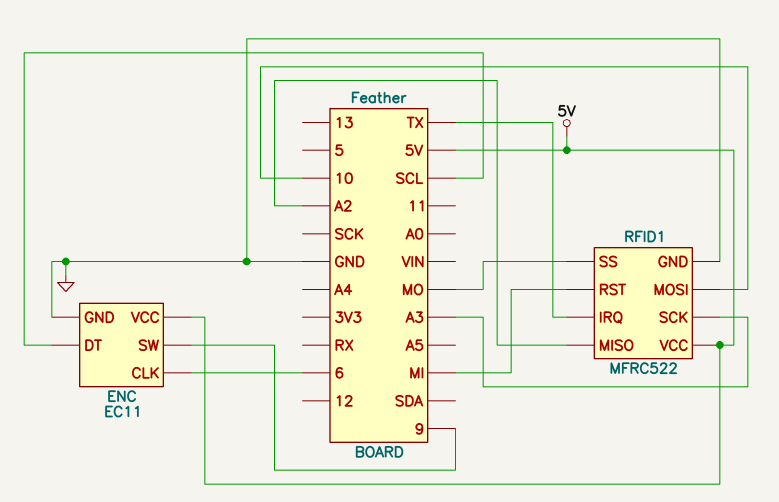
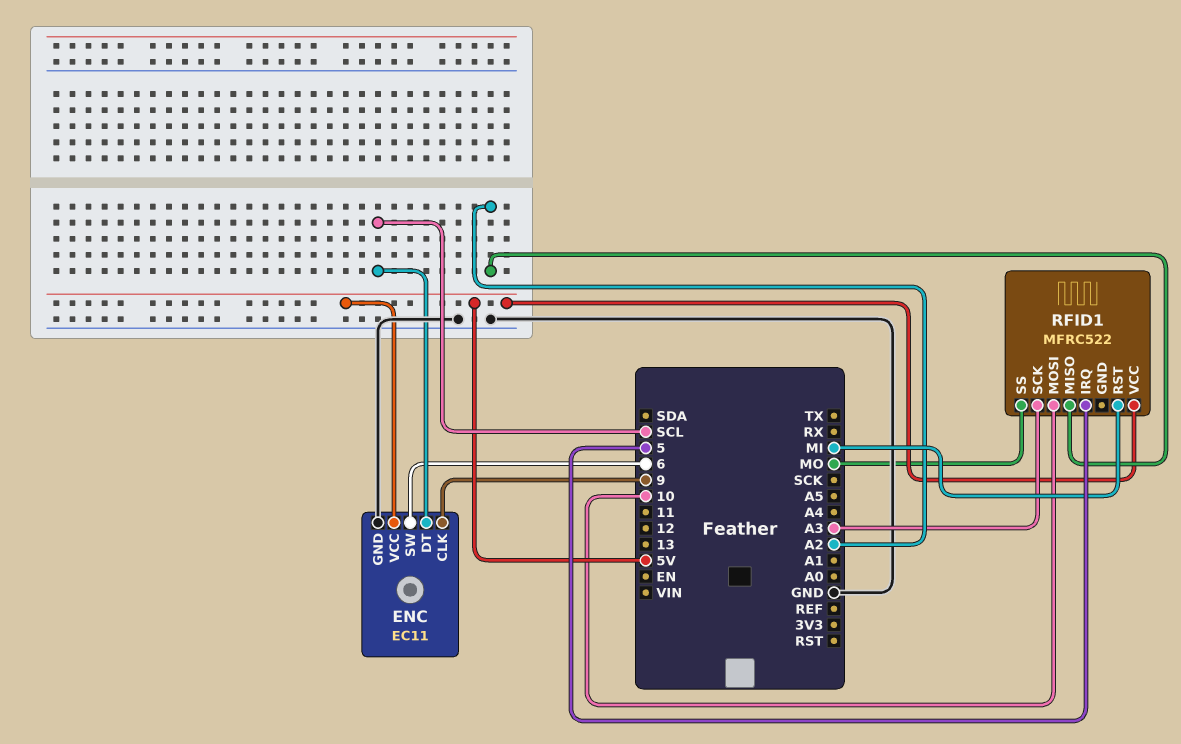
ENC pin CLK: 6 -> 9
ENC pin SW: 9 -> 6
RFID1 pin GND: GND -> none
RFID1 pin IRQ: TX -> 5

